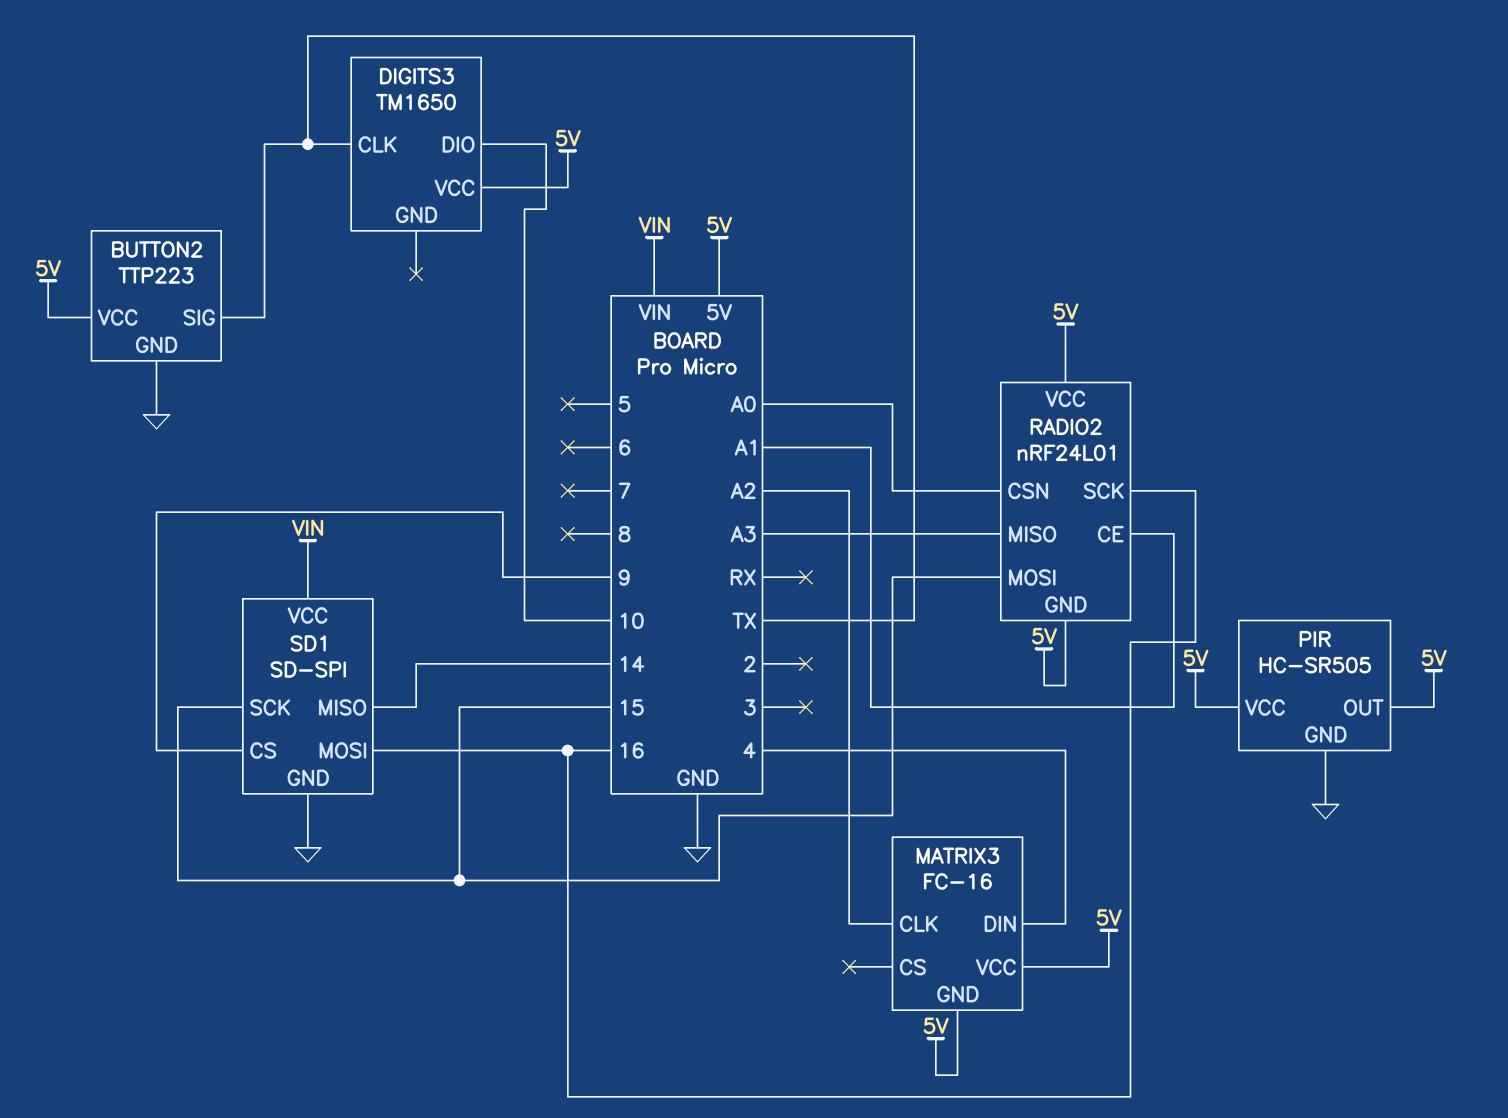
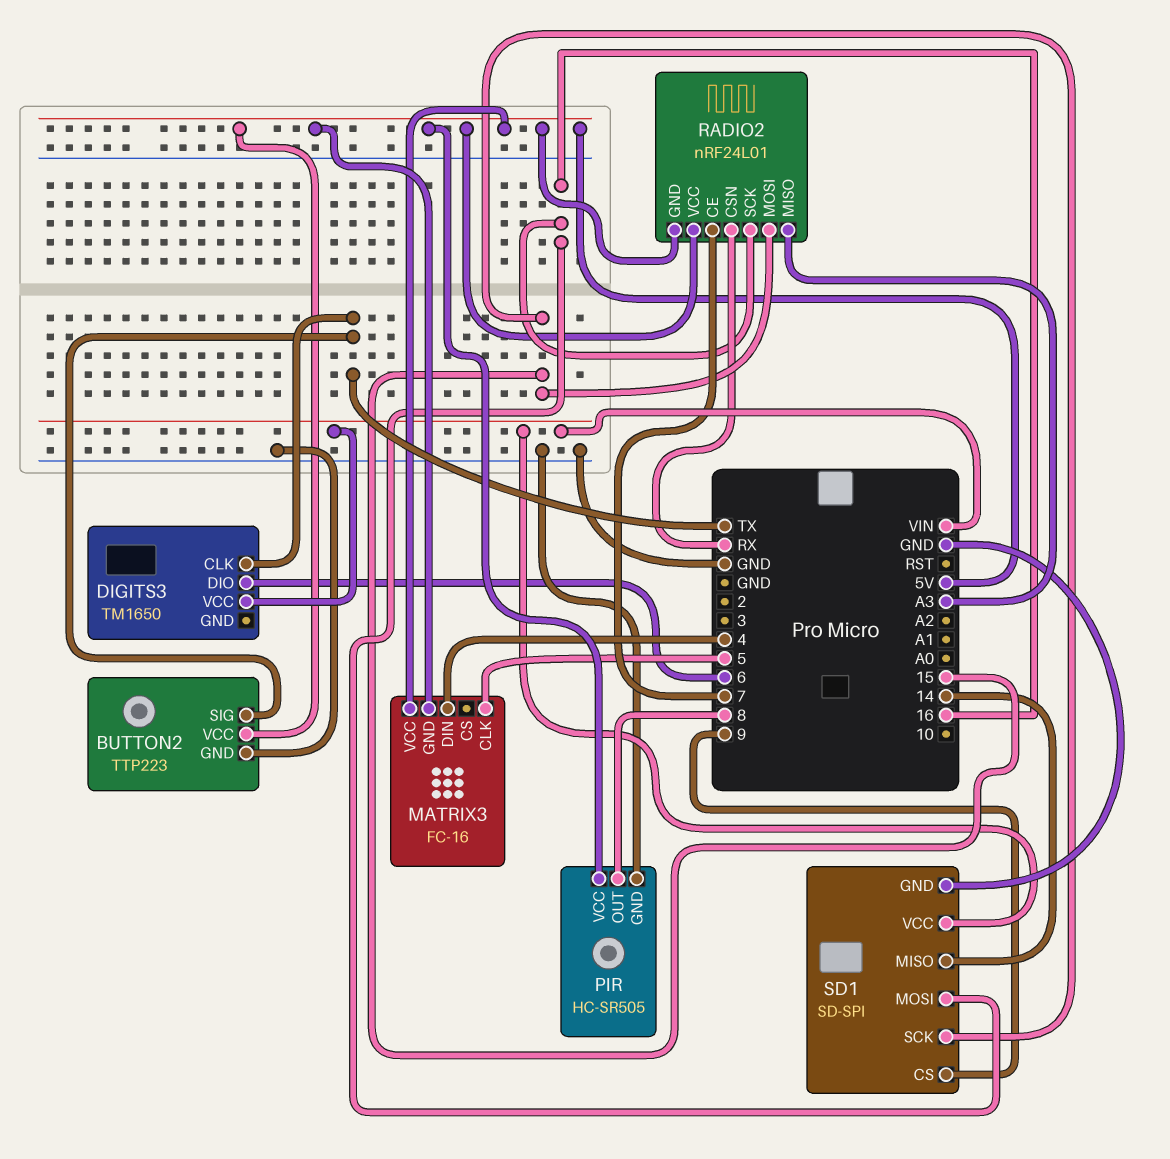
DIGITS3 pin DIO: 10 -> 6
DIGITS3 pin VCC: 5V -> VIN
MATRIX3 pin CLK: A2 -> 5
PIR pin OUT: 5V -> 8
RADIO2 pin CE: A1 -> 7
RADIO2 pin CSN: A0 -> RX

